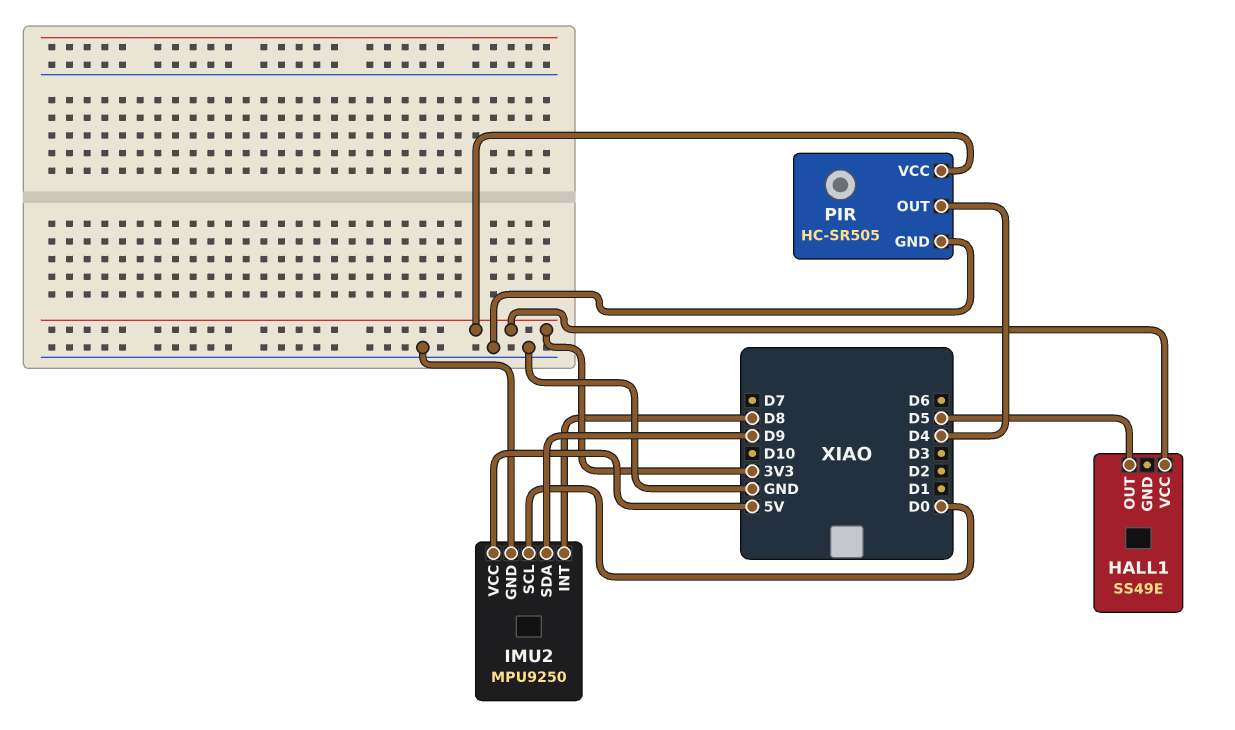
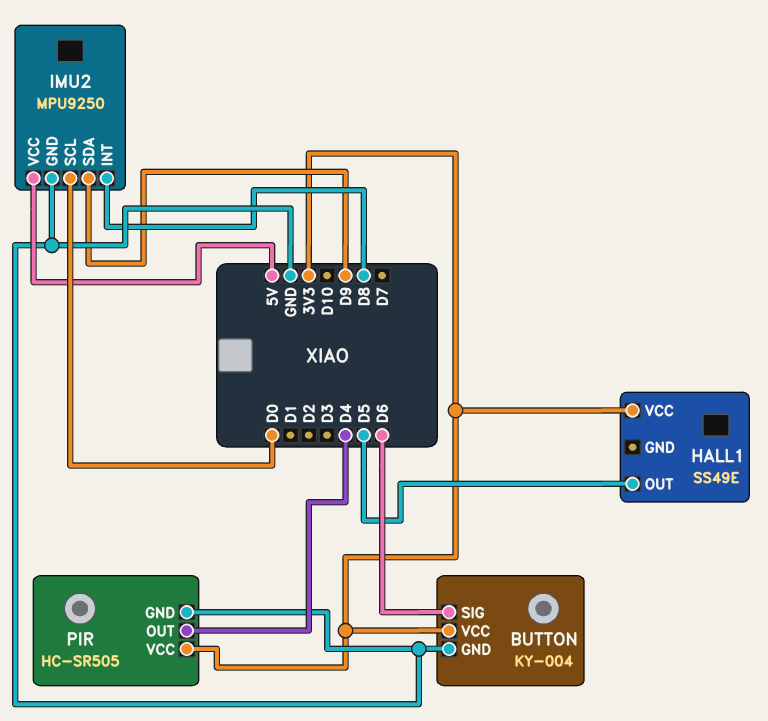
BUTTON: none -> KY-004
BUTTON pin GND: none -> GND
BUTTON pin SIG: none -> D6
BUTTON pin VCC: none -> 3V3

